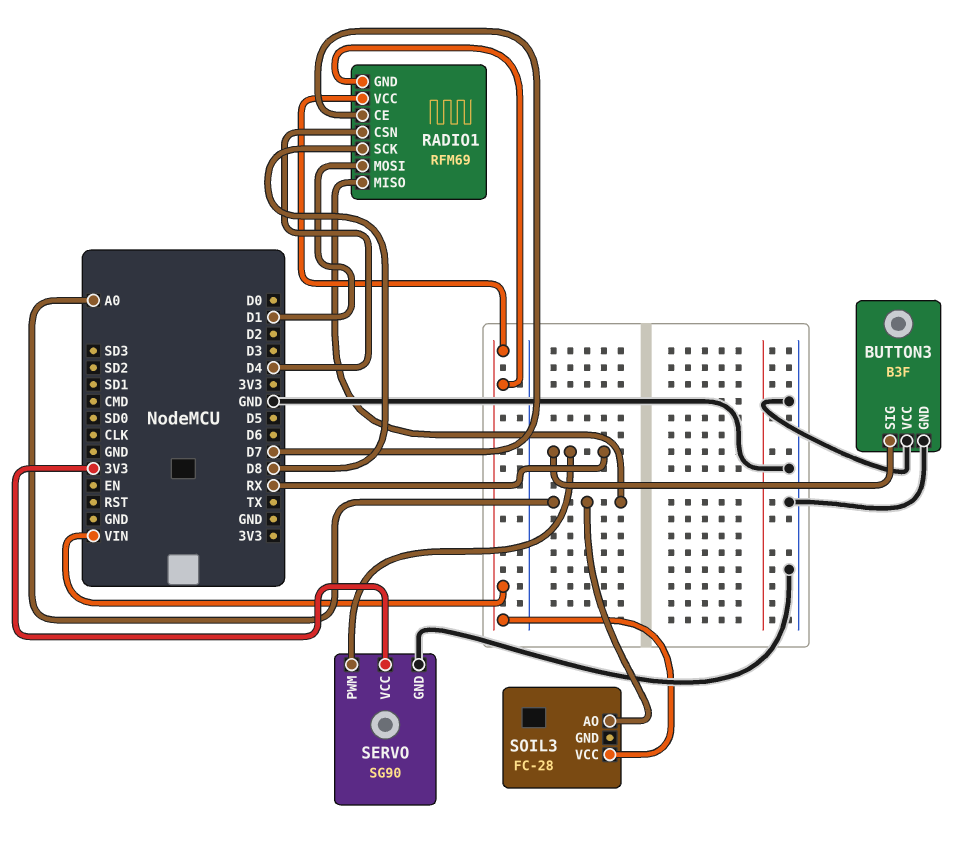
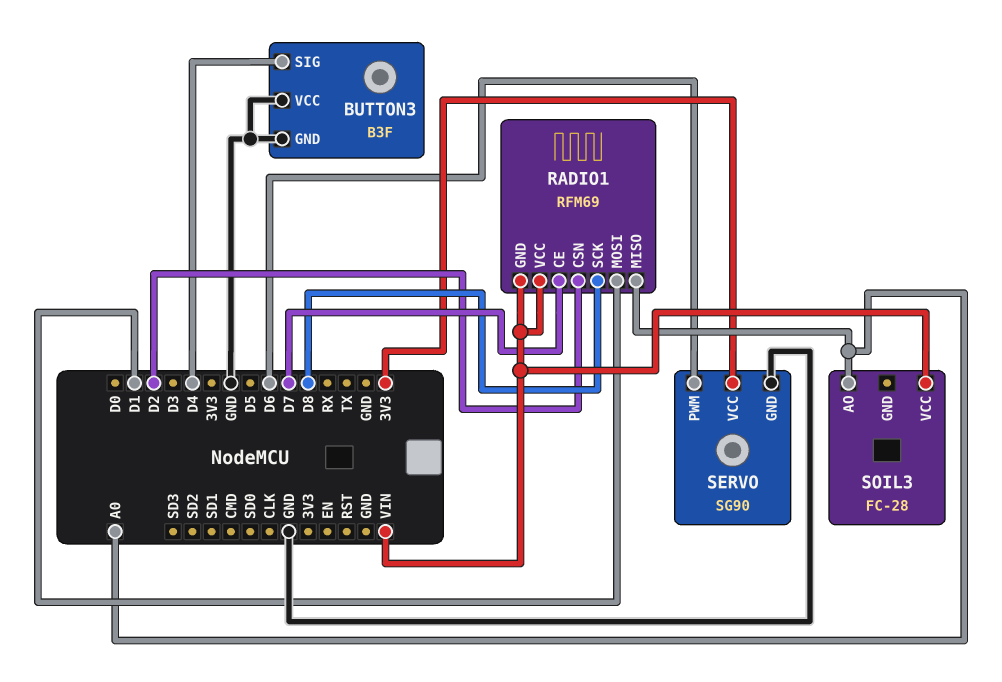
BUTTON3 pin SIG: RX -> D4
RADIO1 pin CSN: D4 -> D2
SERVO pin PWM: RX -> D6

